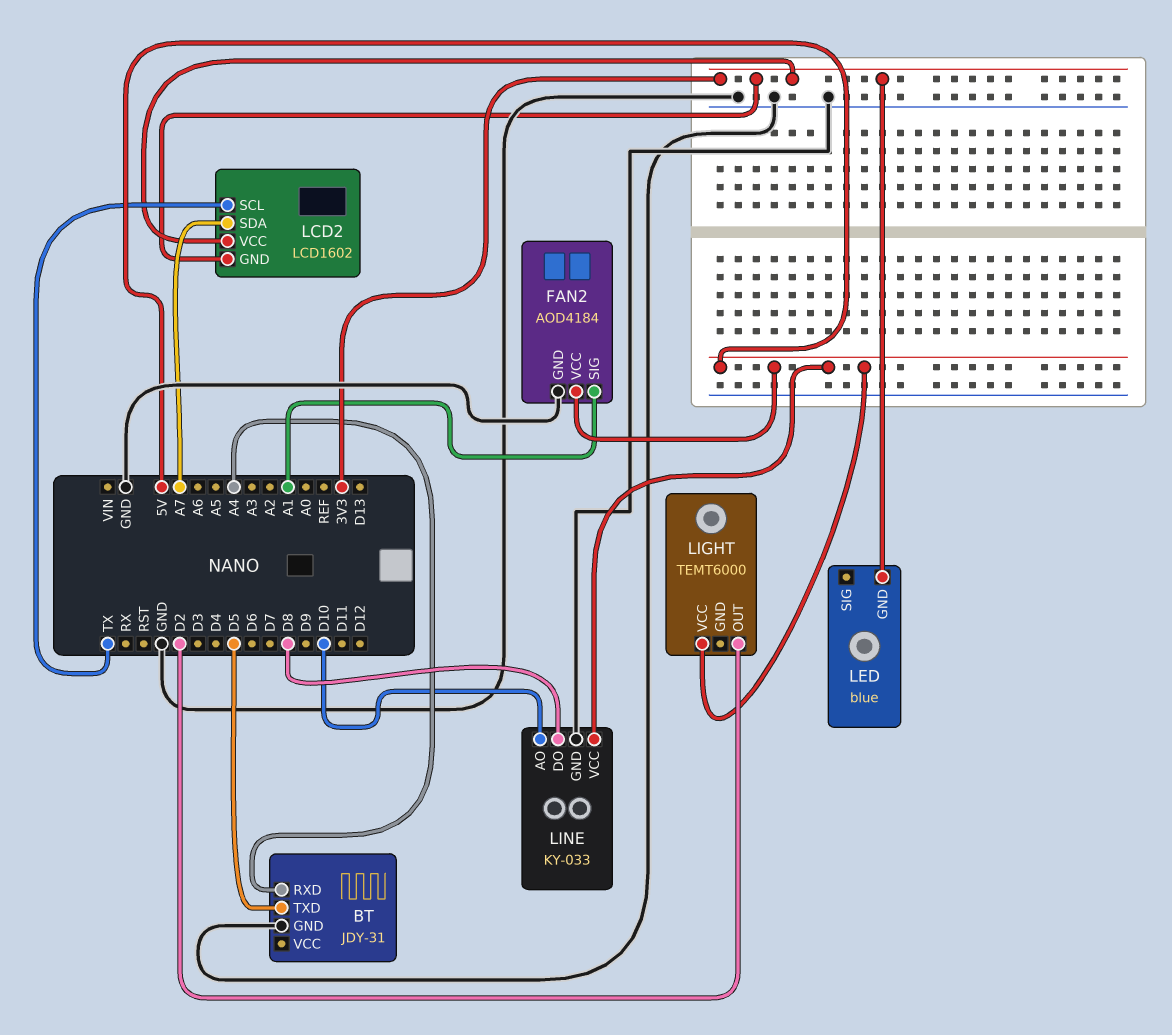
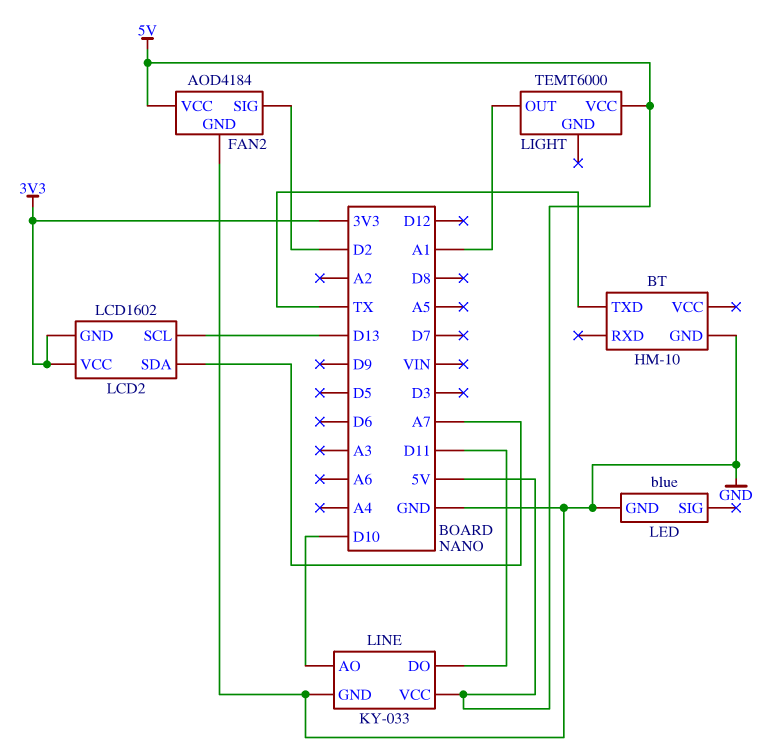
BT: JDY-31 -> HM-10
BT pin RXD: A4 -> none
BT pin TXD: D5 -> TX
FAN2 pin SIG: A1 -> D2
LCD2 pin SCL: TX -> D13
LED pin GND: 3V3 -> GND
LIGHT pin OUT: D2 -> A1
LINE pin DO: D8 -> D11

